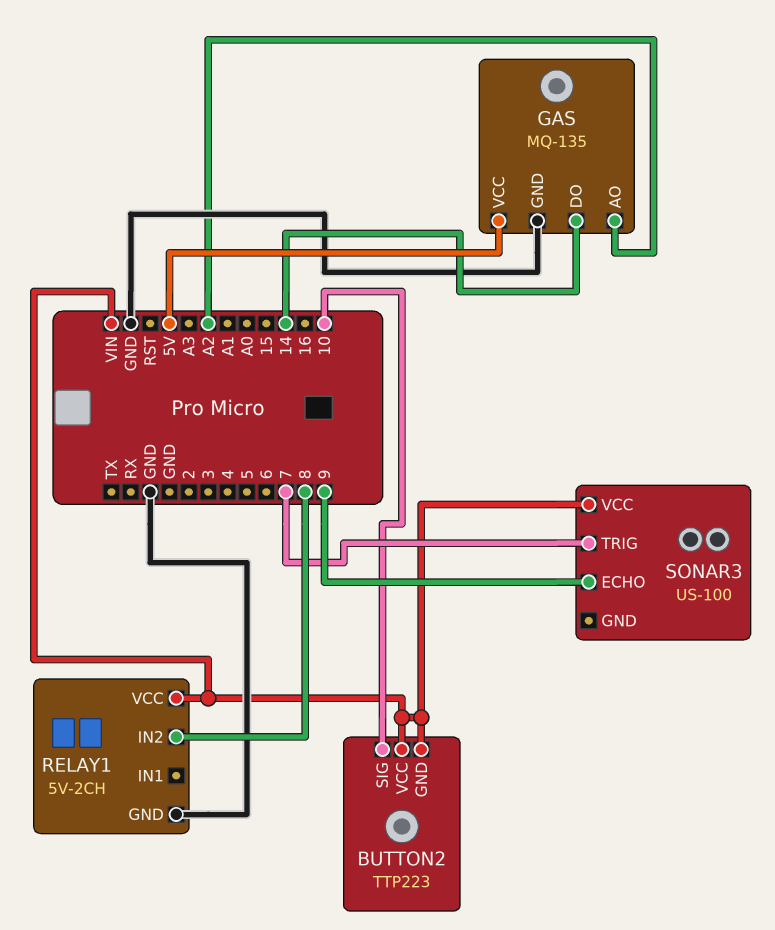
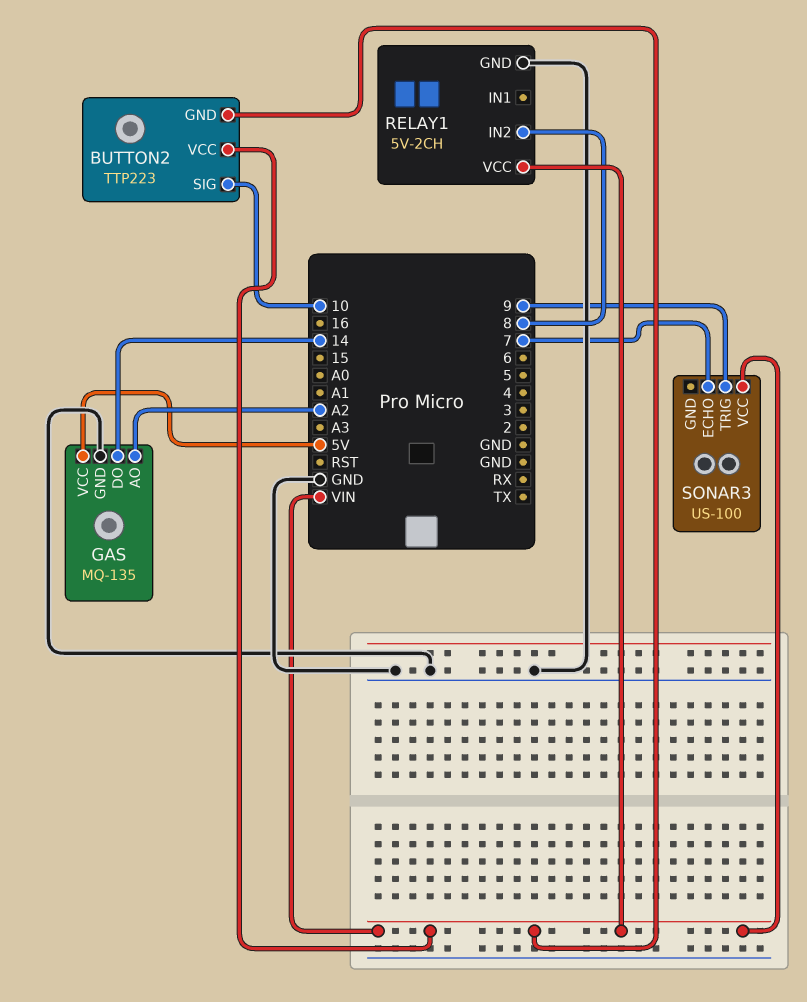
SONAR3 pin ECHO: 9 -> 7
SONAR3 pin TRIG: 7 -> 9

